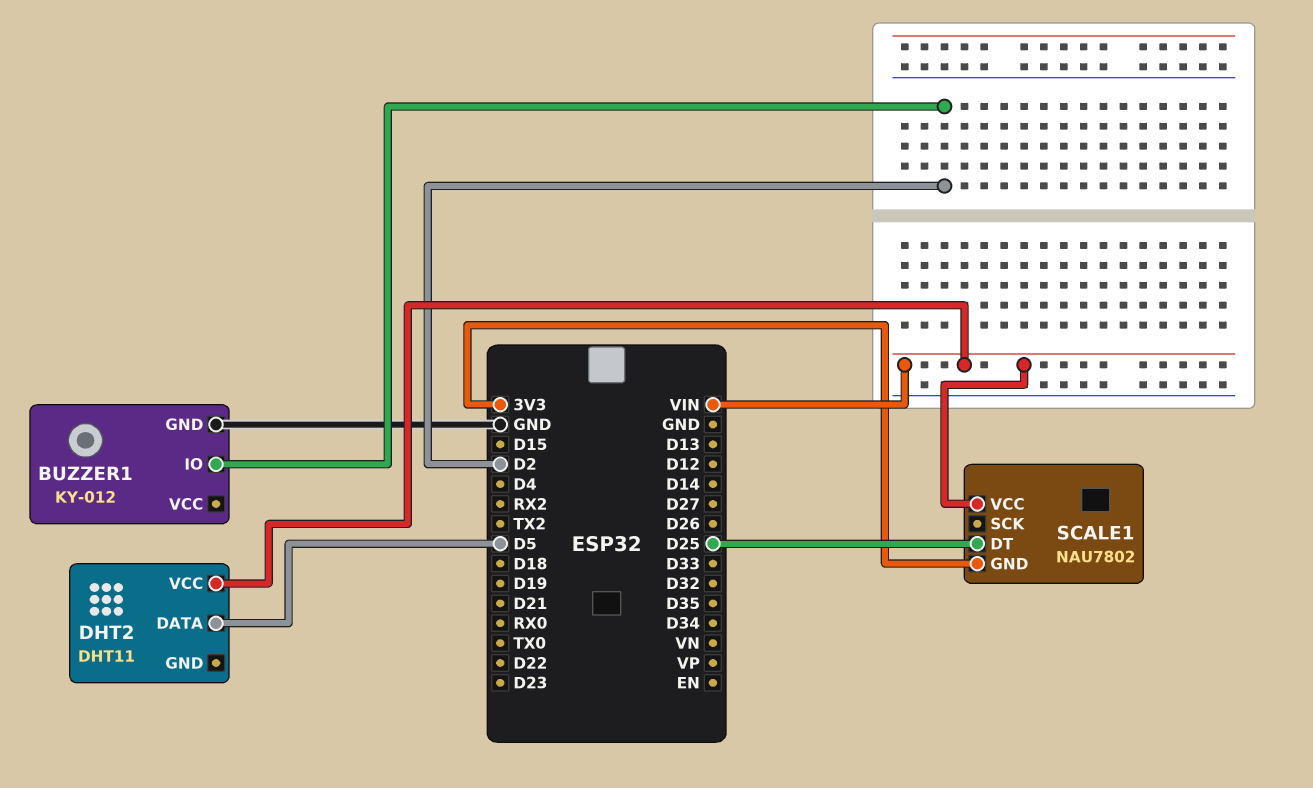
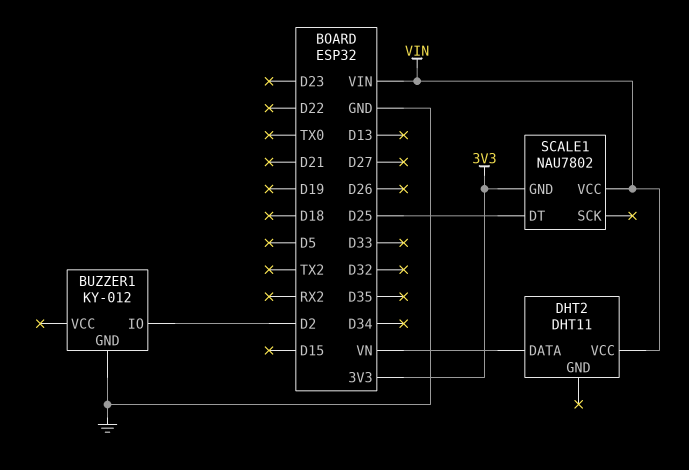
DHT2 pin DATA: D5 -> VN

